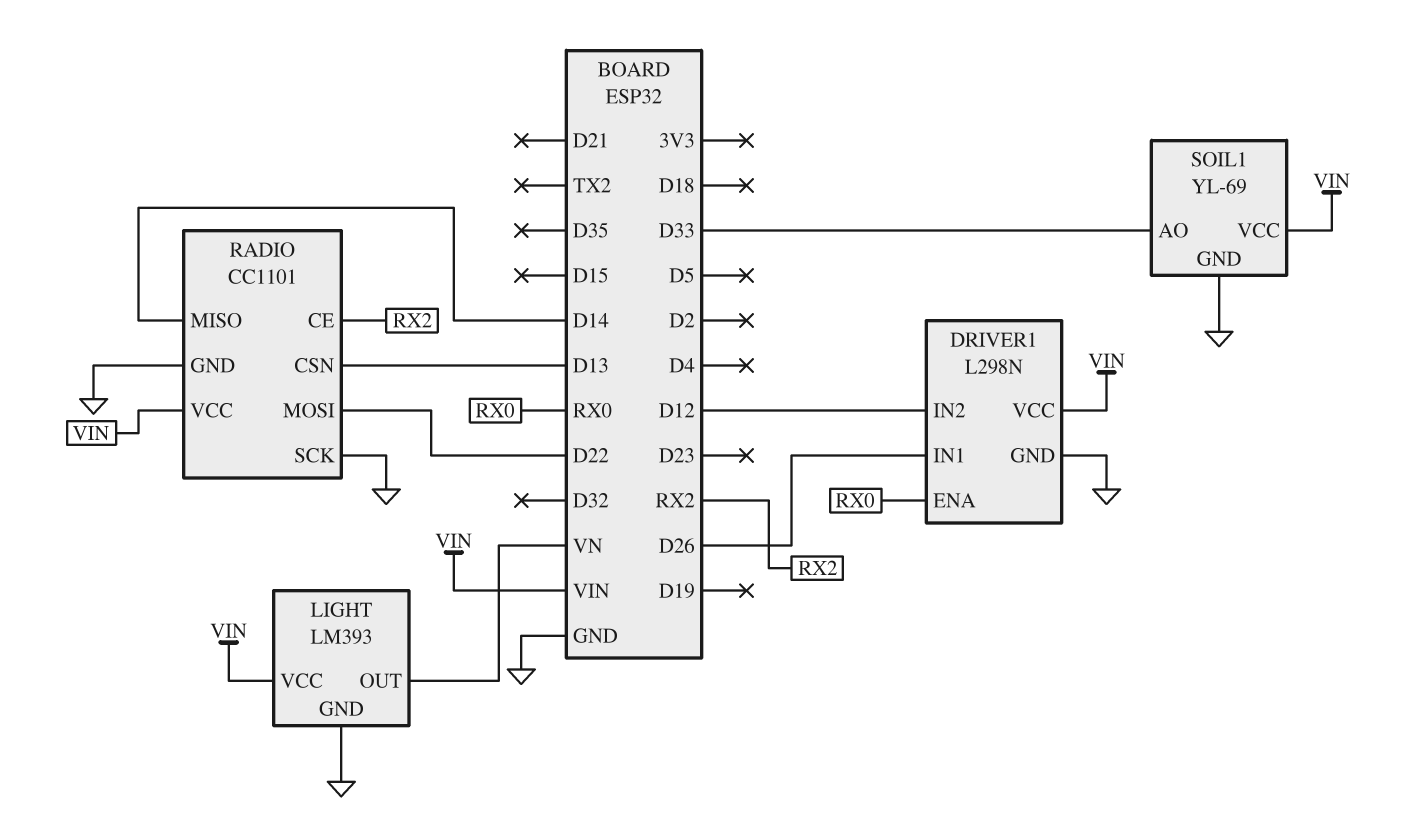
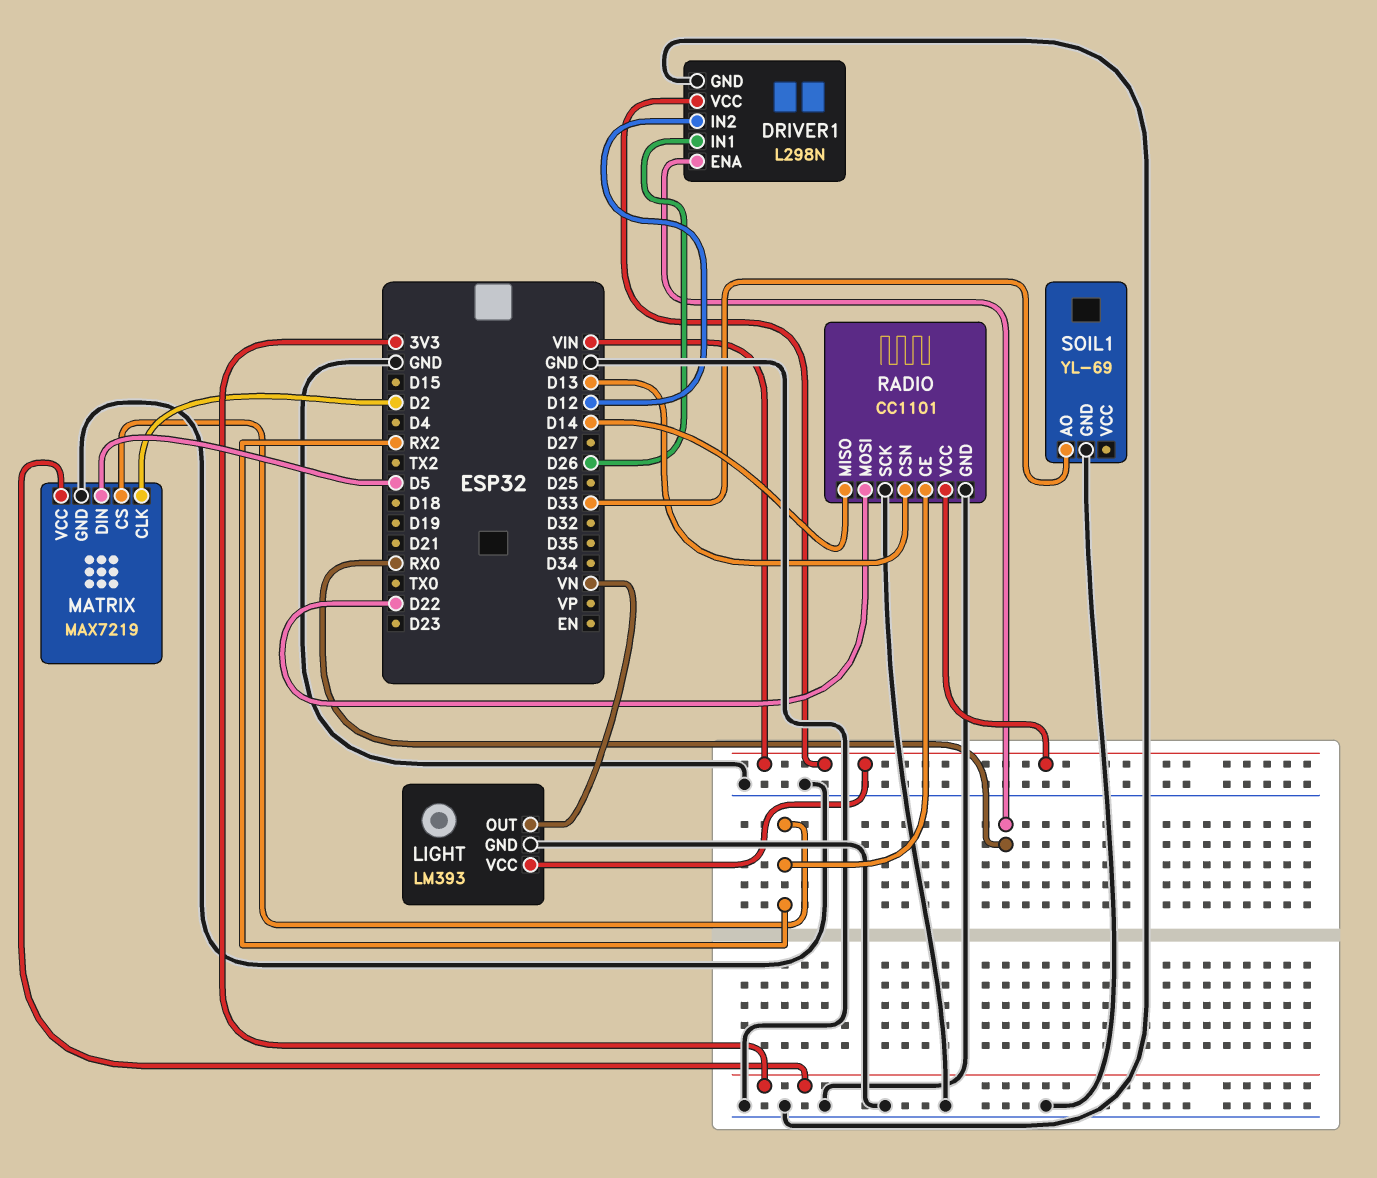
MATRIX: none -> MAX7219
MATRIX pin CLK: none -> D2
MATRIX pin CS: none -> RX2
MATRIX pin DIN: none -> D5
MATRIX pin GND: none -> GND
MATRIX pin VCC: none -> 3V3
SOIL1 pin VCC: VIN -> none

